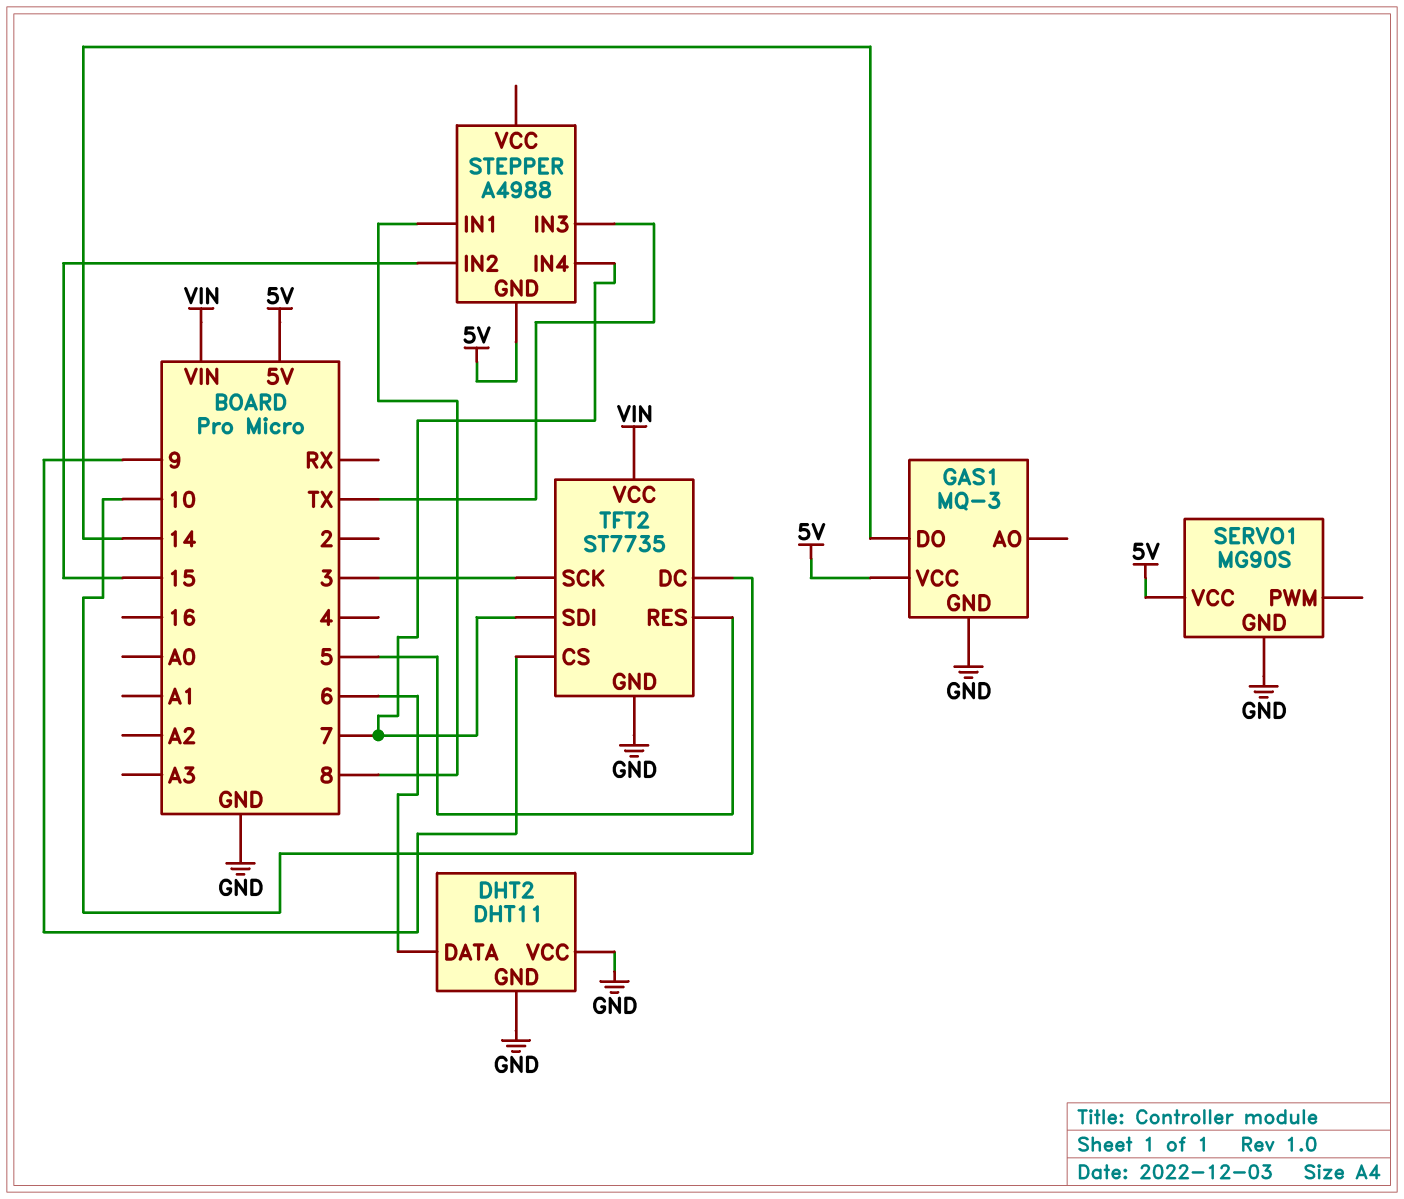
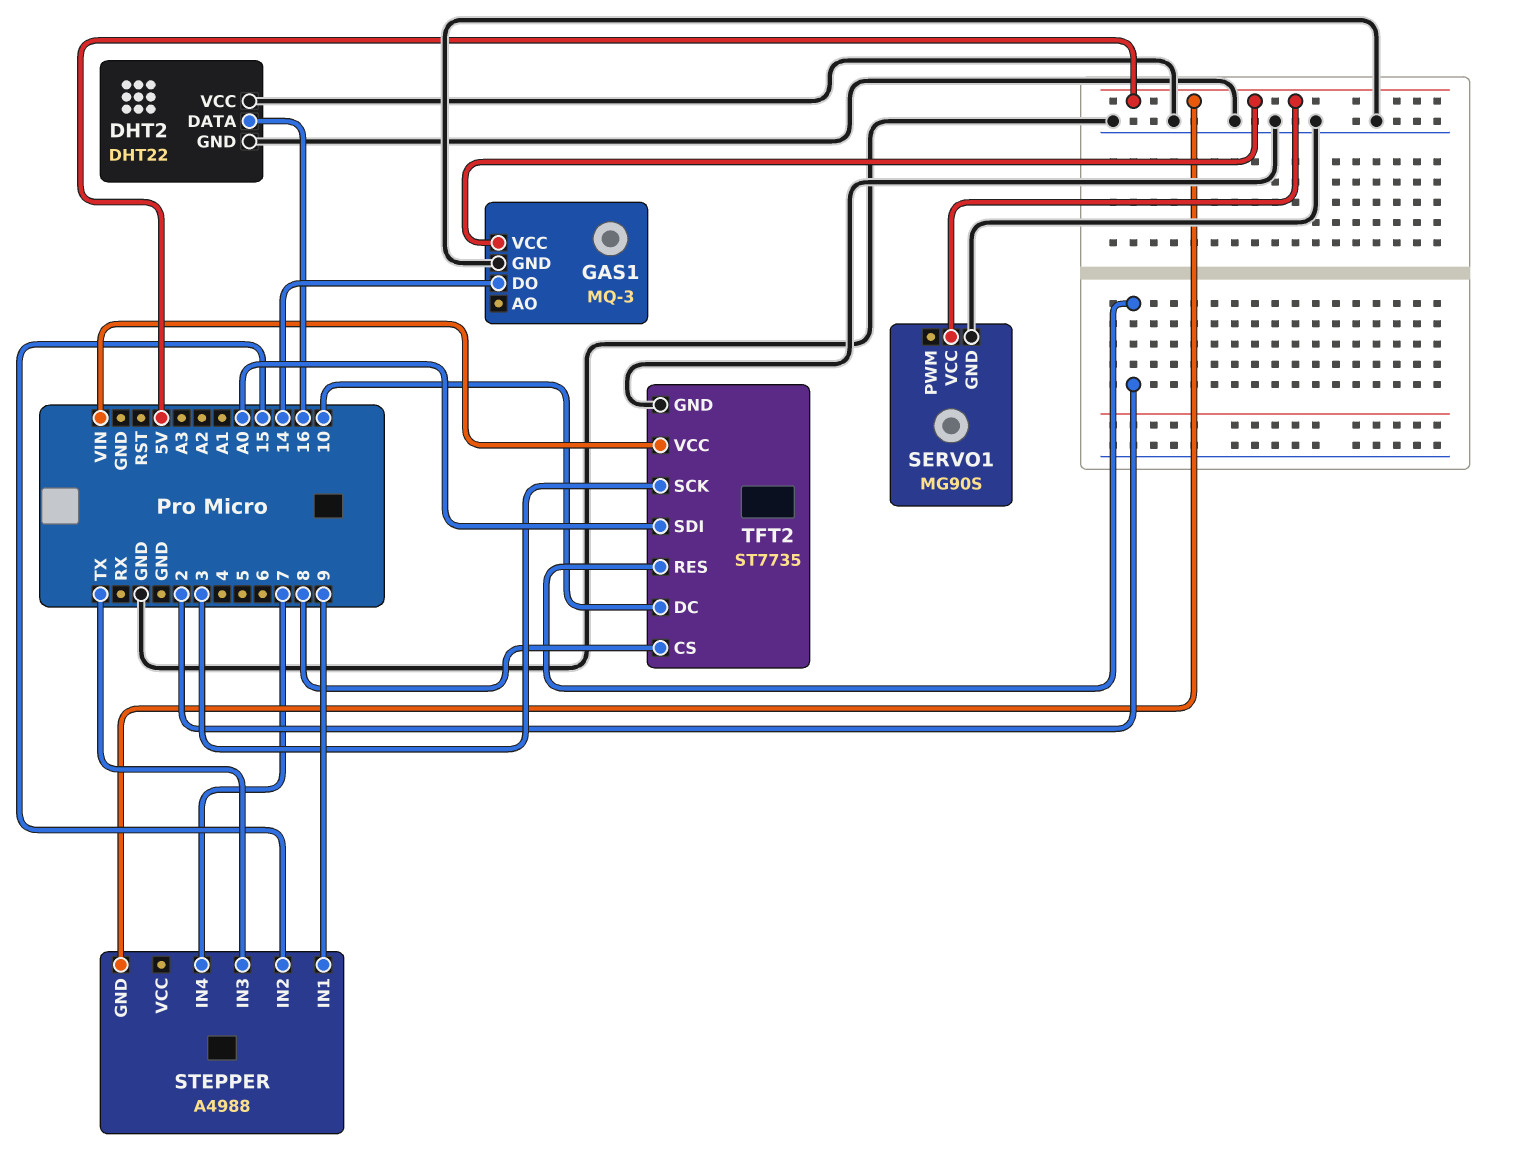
DHT2: DHT11 -> DHT22
DHT2 pin DATA: 6 -> 16
STEPPER pin IN1: 8 -> 9
TFT2 pin CS: 9 -> 8
TFT2 pin RES: 5 -> 2
TFT2 pin SDI: 7 -> A0

